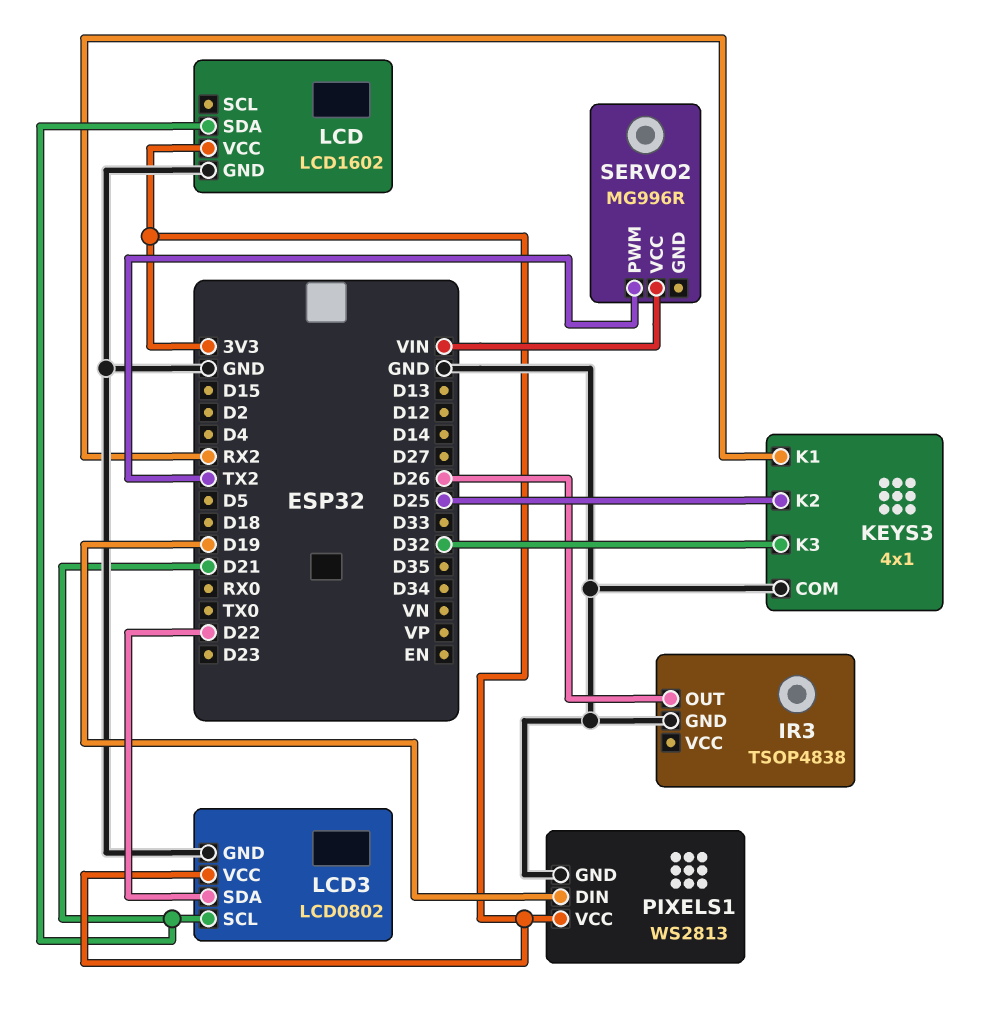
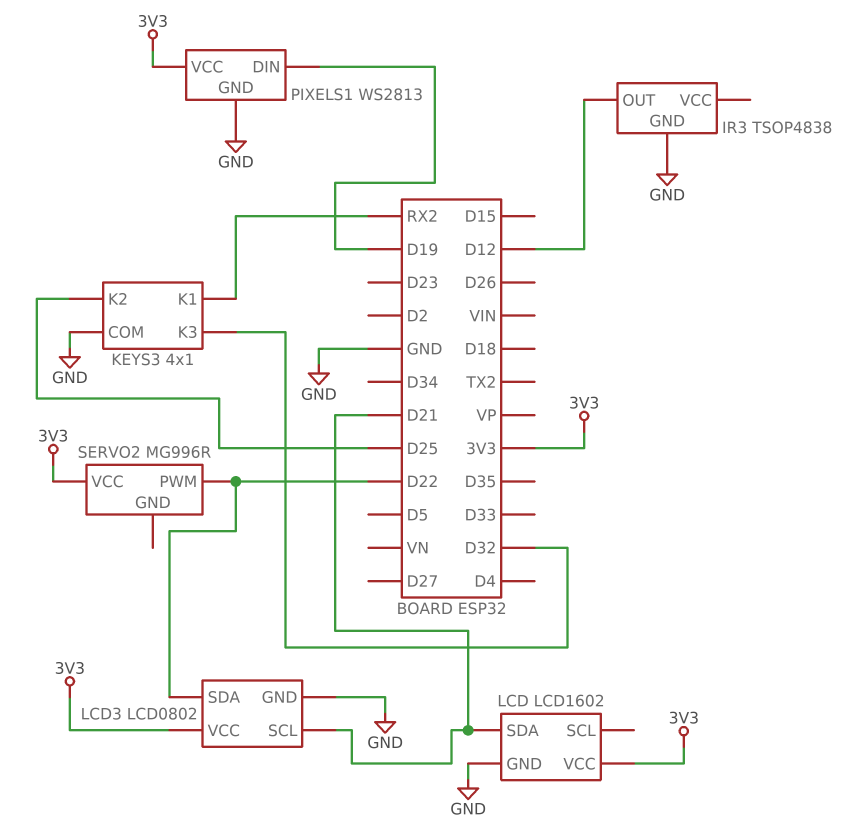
IR3 pin OUT: D26 -> D12
SERVO2 pin PWM: TX2 -> D22
SERVO2 pin VCC: VIN -> 3V3

